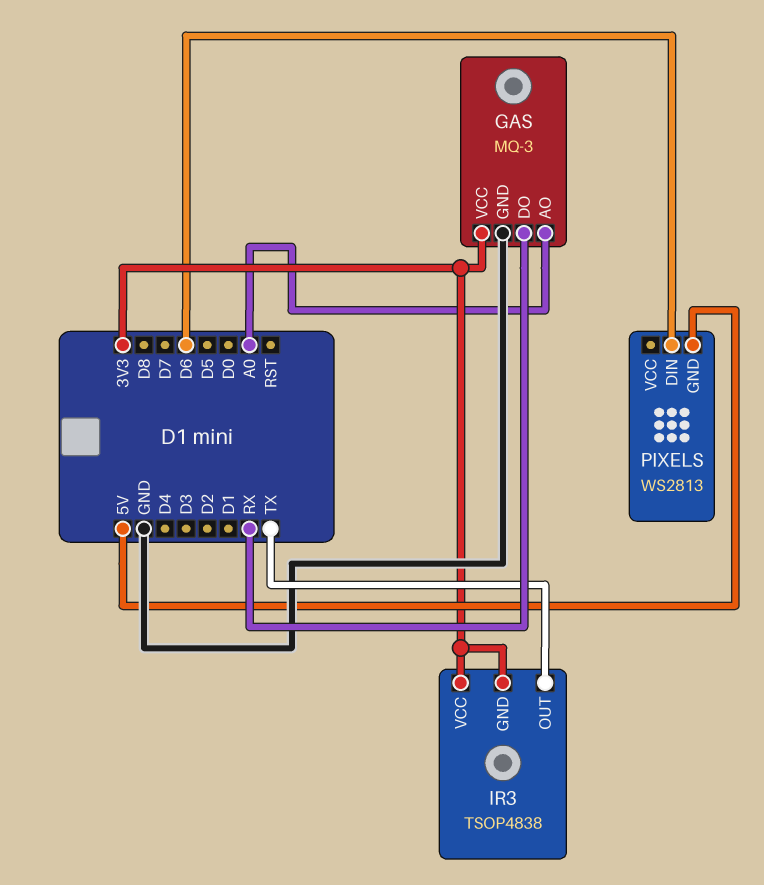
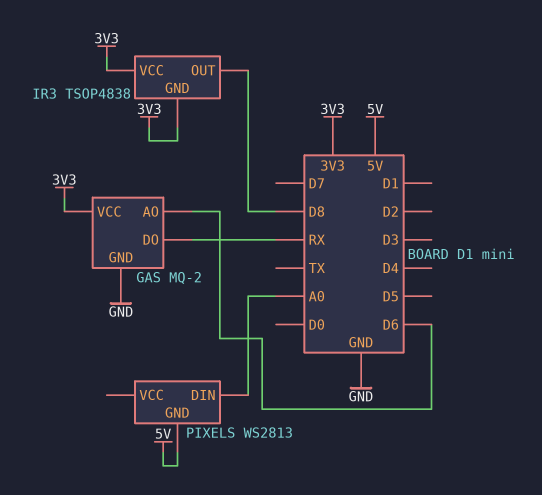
GAS: MQ-3 -> MQ-2
GAS pin AO: A0 -> D6
IR3 pin OUT: TX -> D8
PIXELS pin DIN: D6 -> A0

